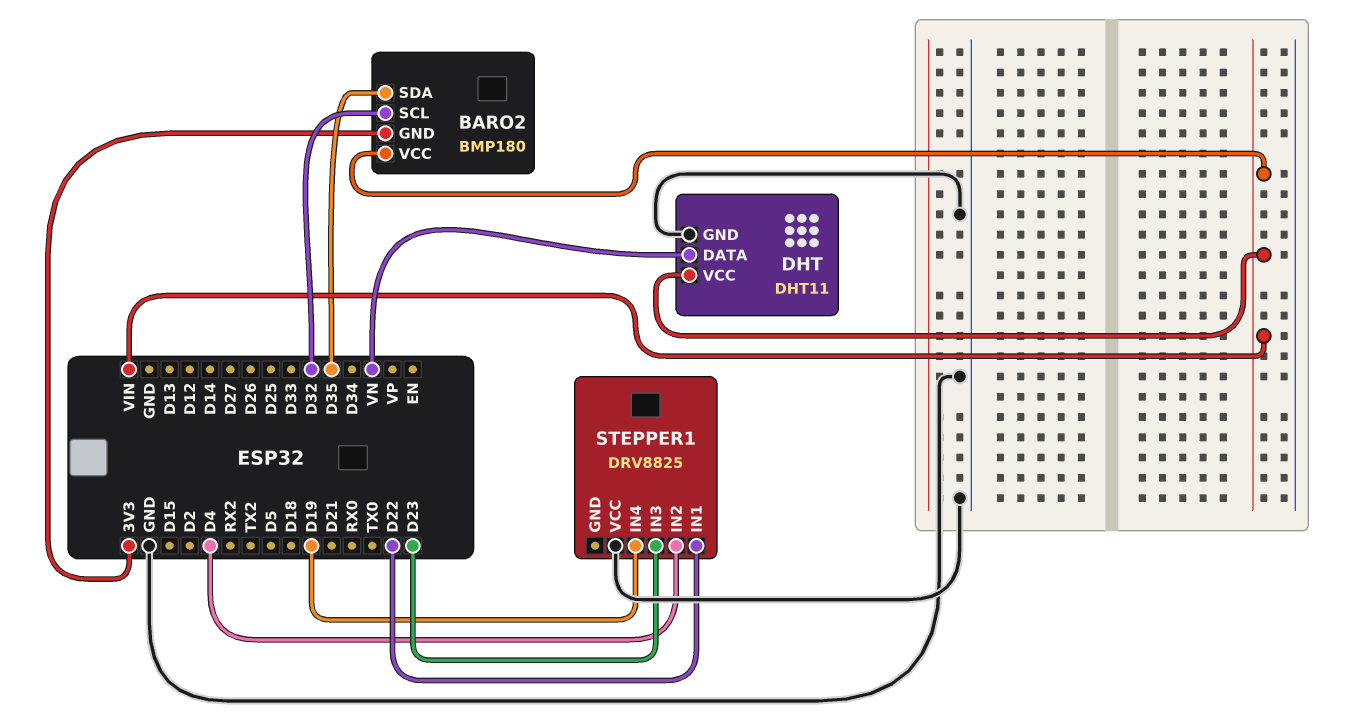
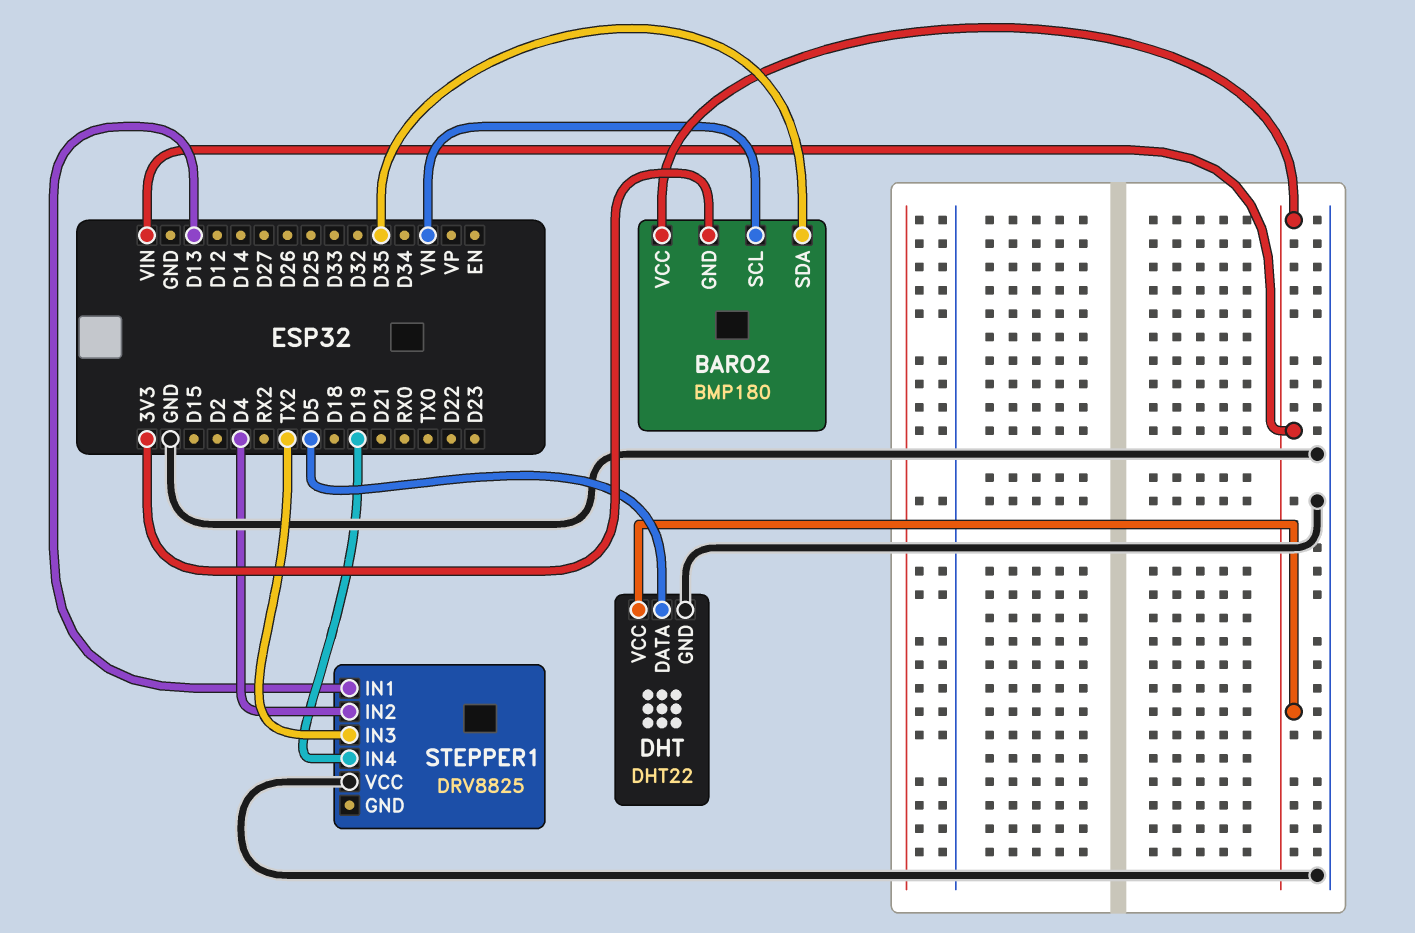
BARO2 pin SCL: D32 -> VN
DHT: DHT11 -> DHT22
DHT pin DATA: VN -> D5
STEPPER1 pin IN1: D22 -> D13
STEPPER1 pin IN3: D23 -> TX2

